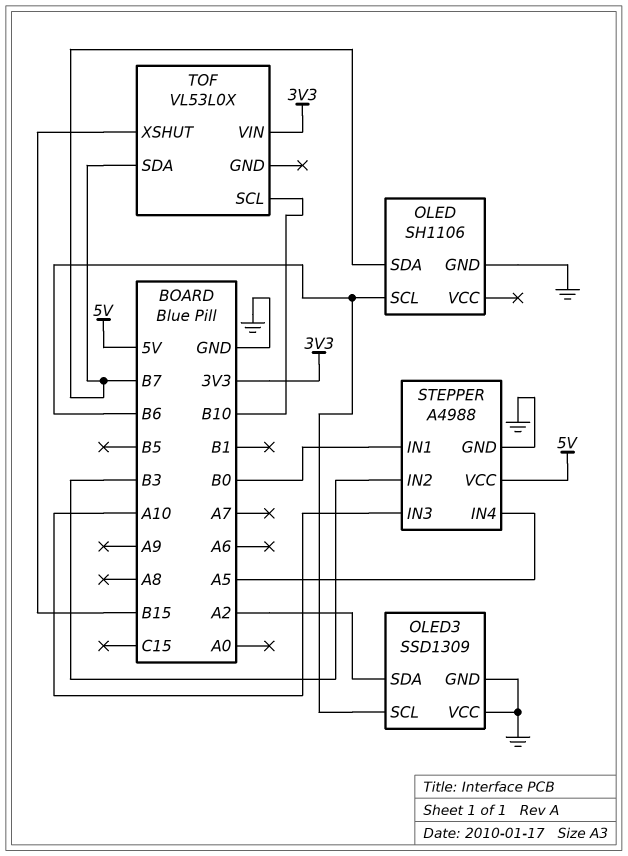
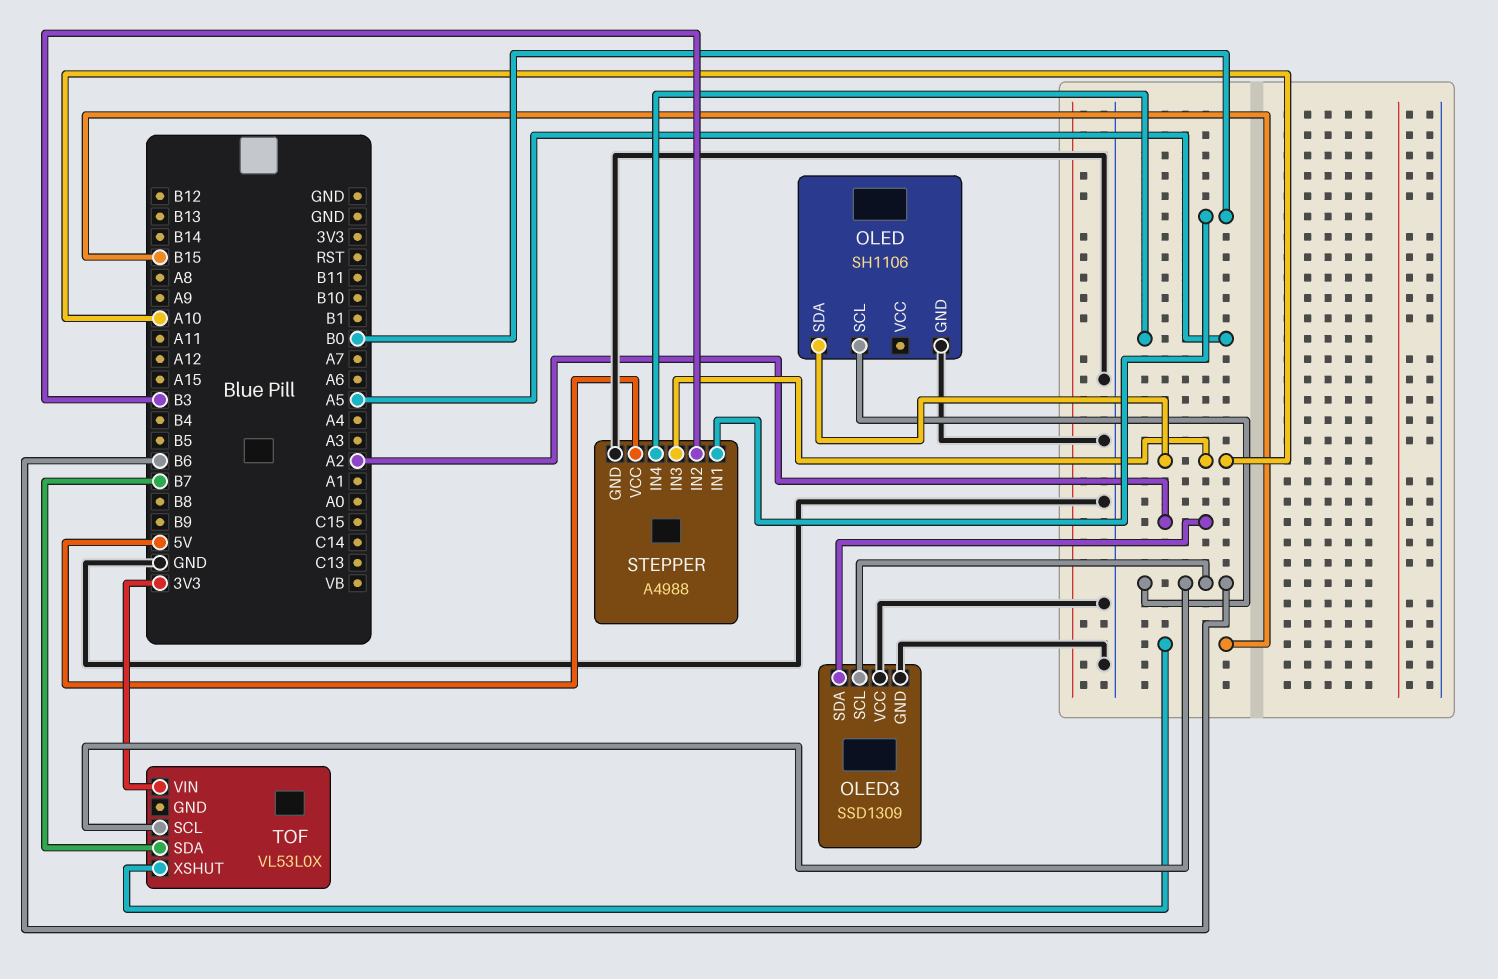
OLED pin SDA: B7 -> A10
TOF pin SCL: B10 -> B6

